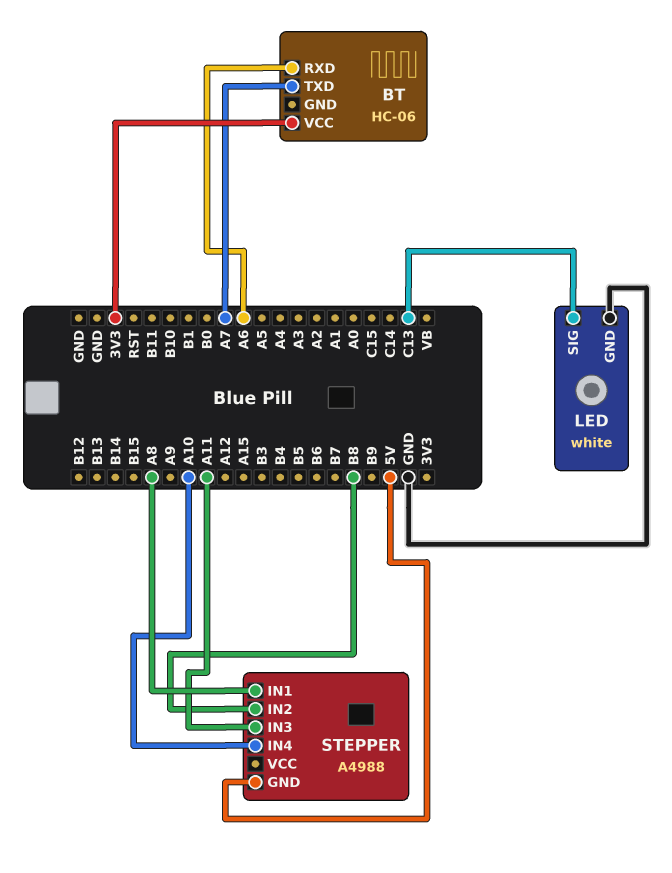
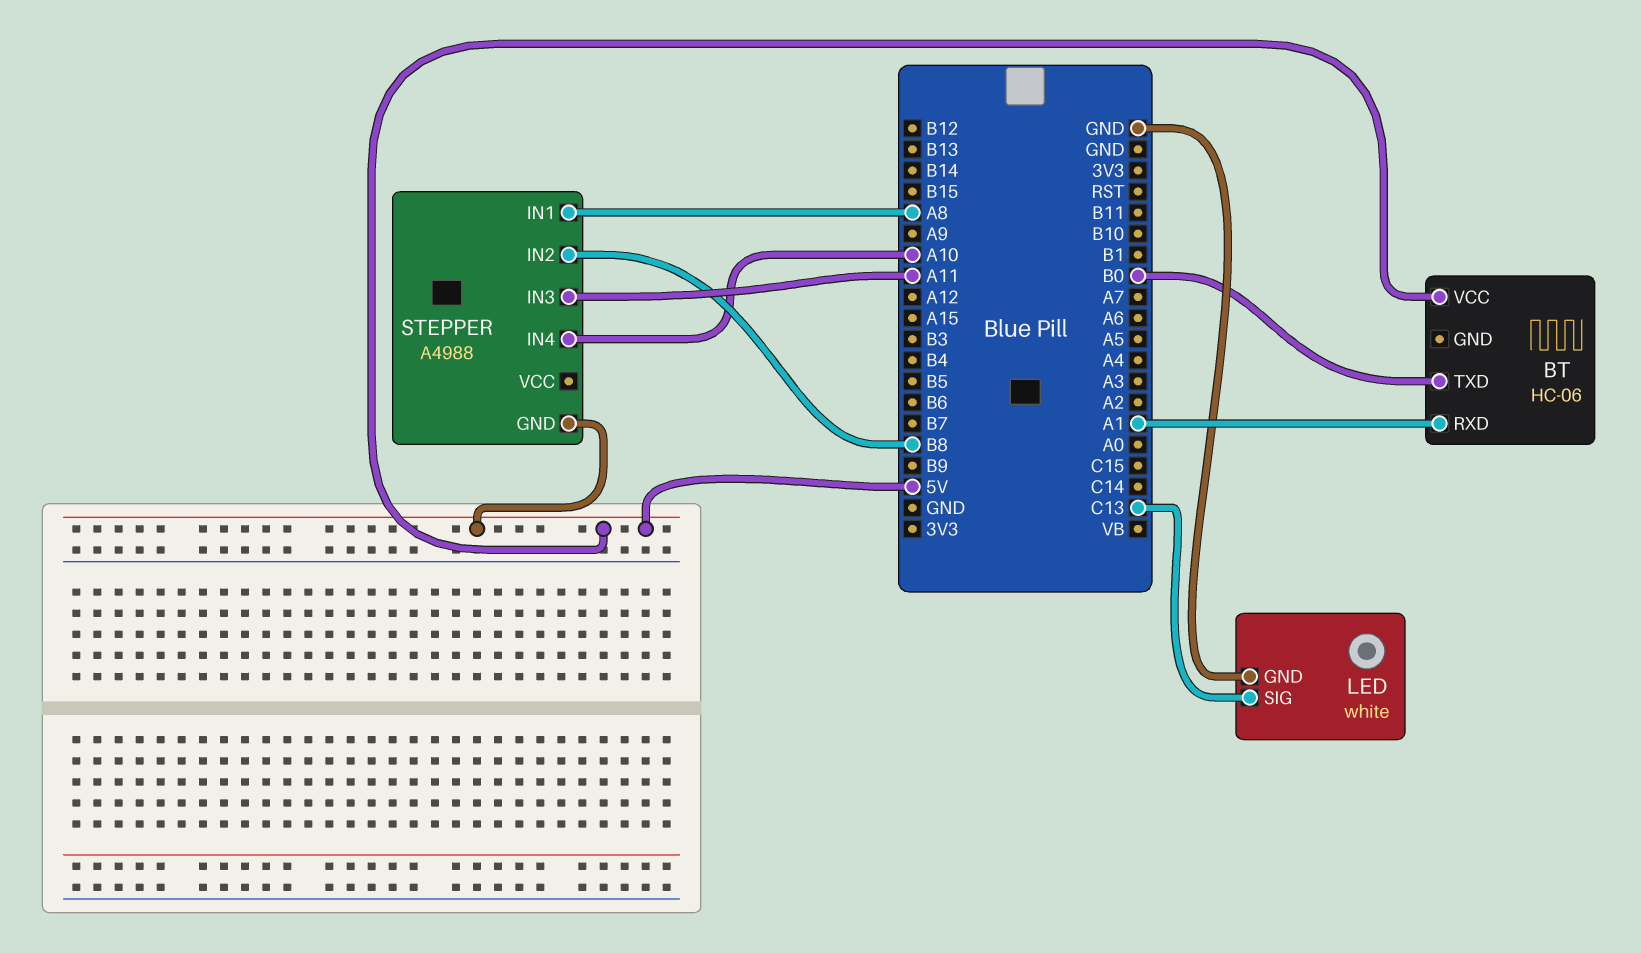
BT pin RXD: A6 -> A1
BT pin TXD: A7 -> B0
BT pin VCC: 3V3 -> 5V

